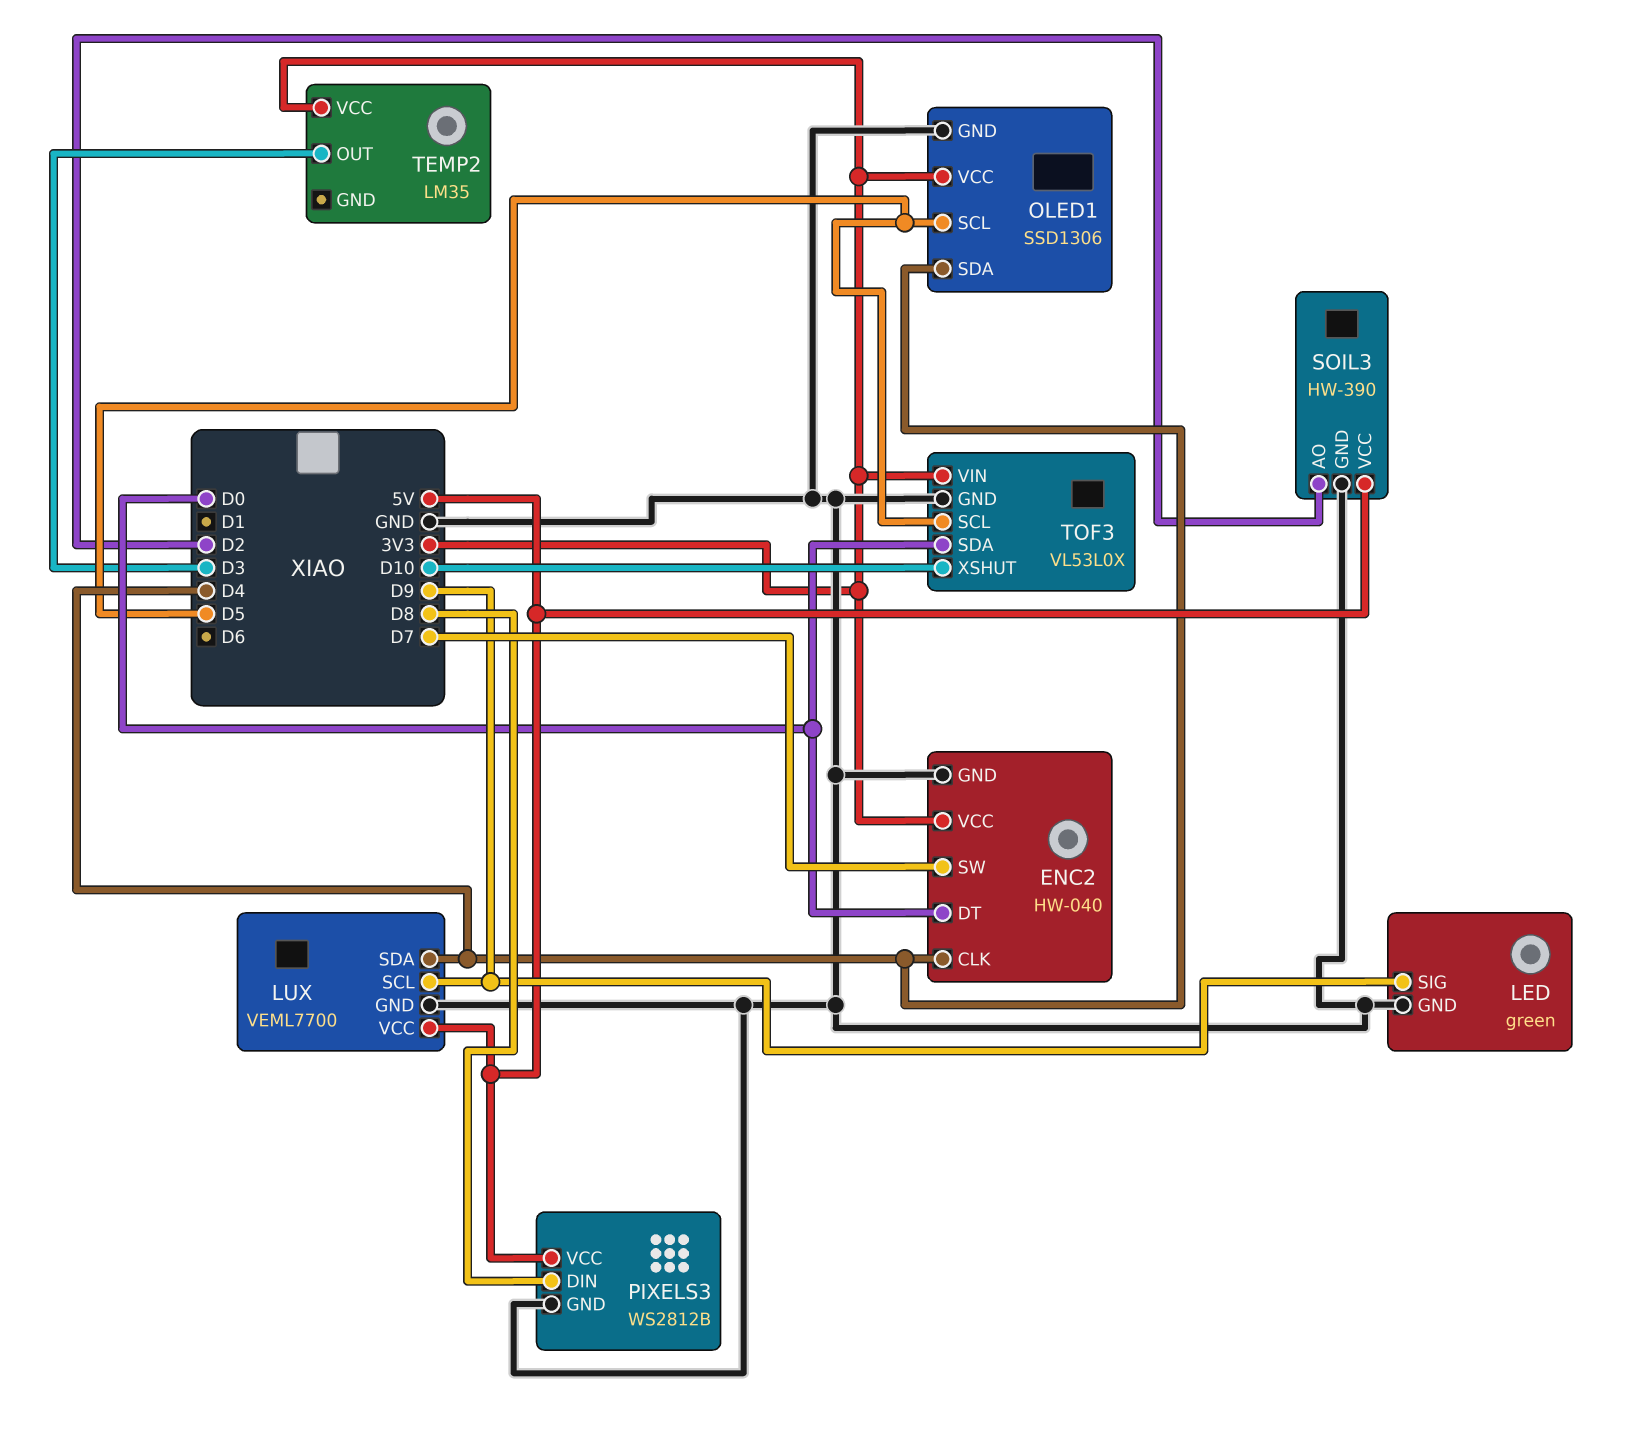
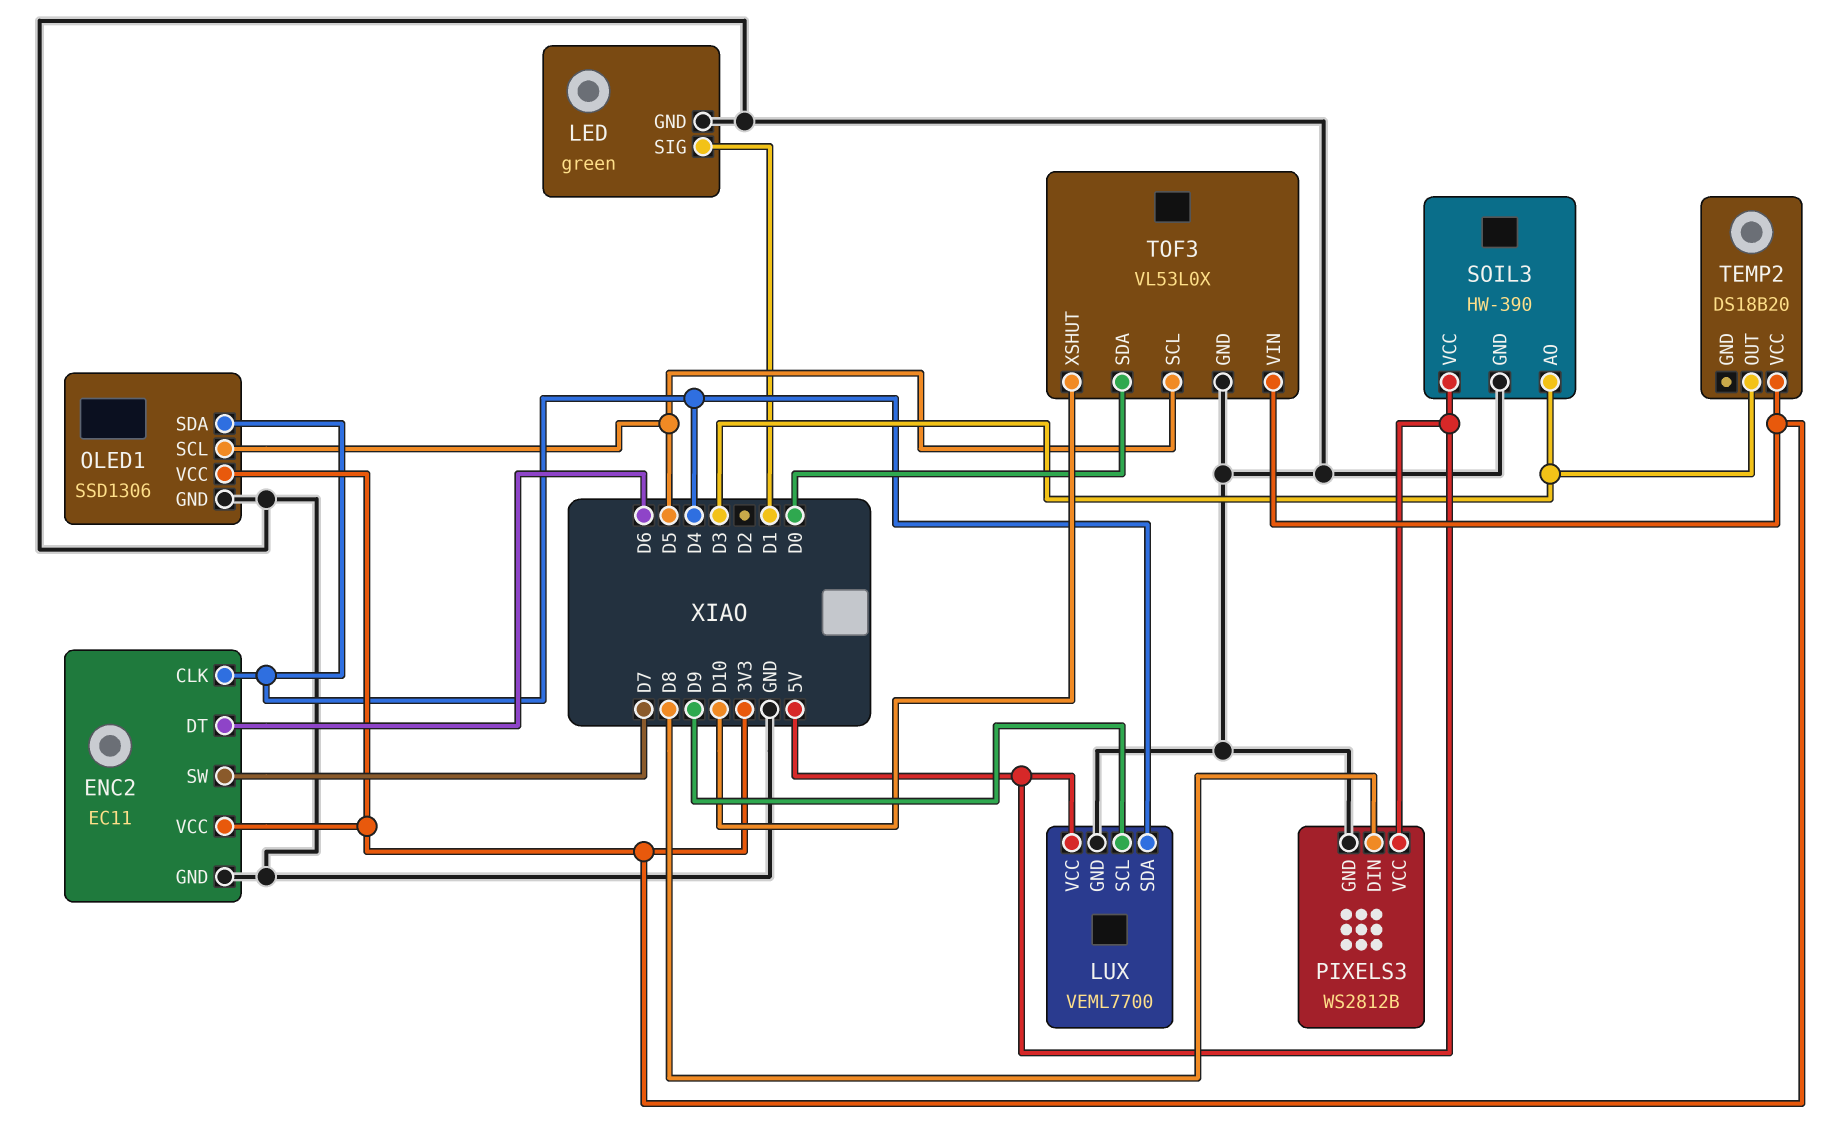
ENC2: HW-040 -> EC11
ENC2 pin DT: D0 -> D6
LED pin SIG: D9 -> D1
SOIL3 pin AO: D2 -> D3
TEMP2: LM35 -> DS18B20

